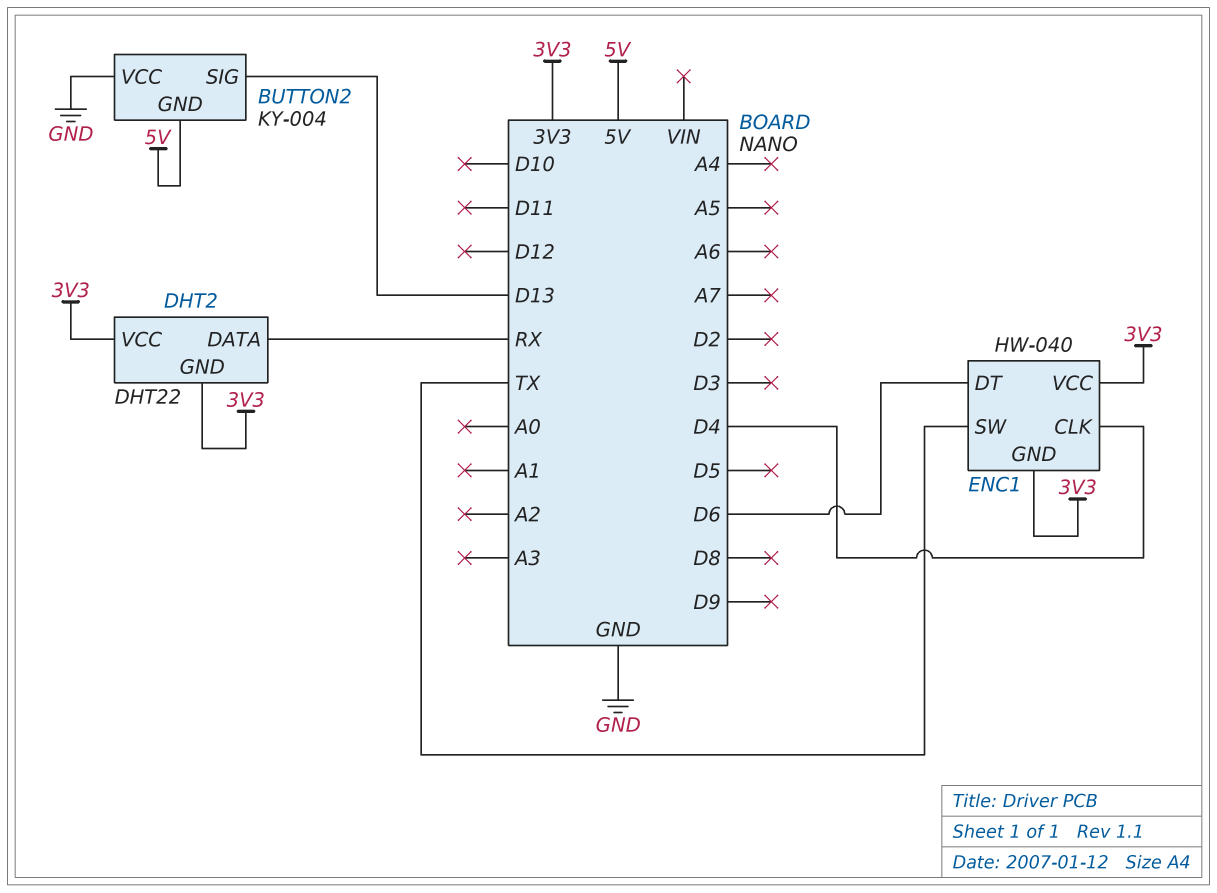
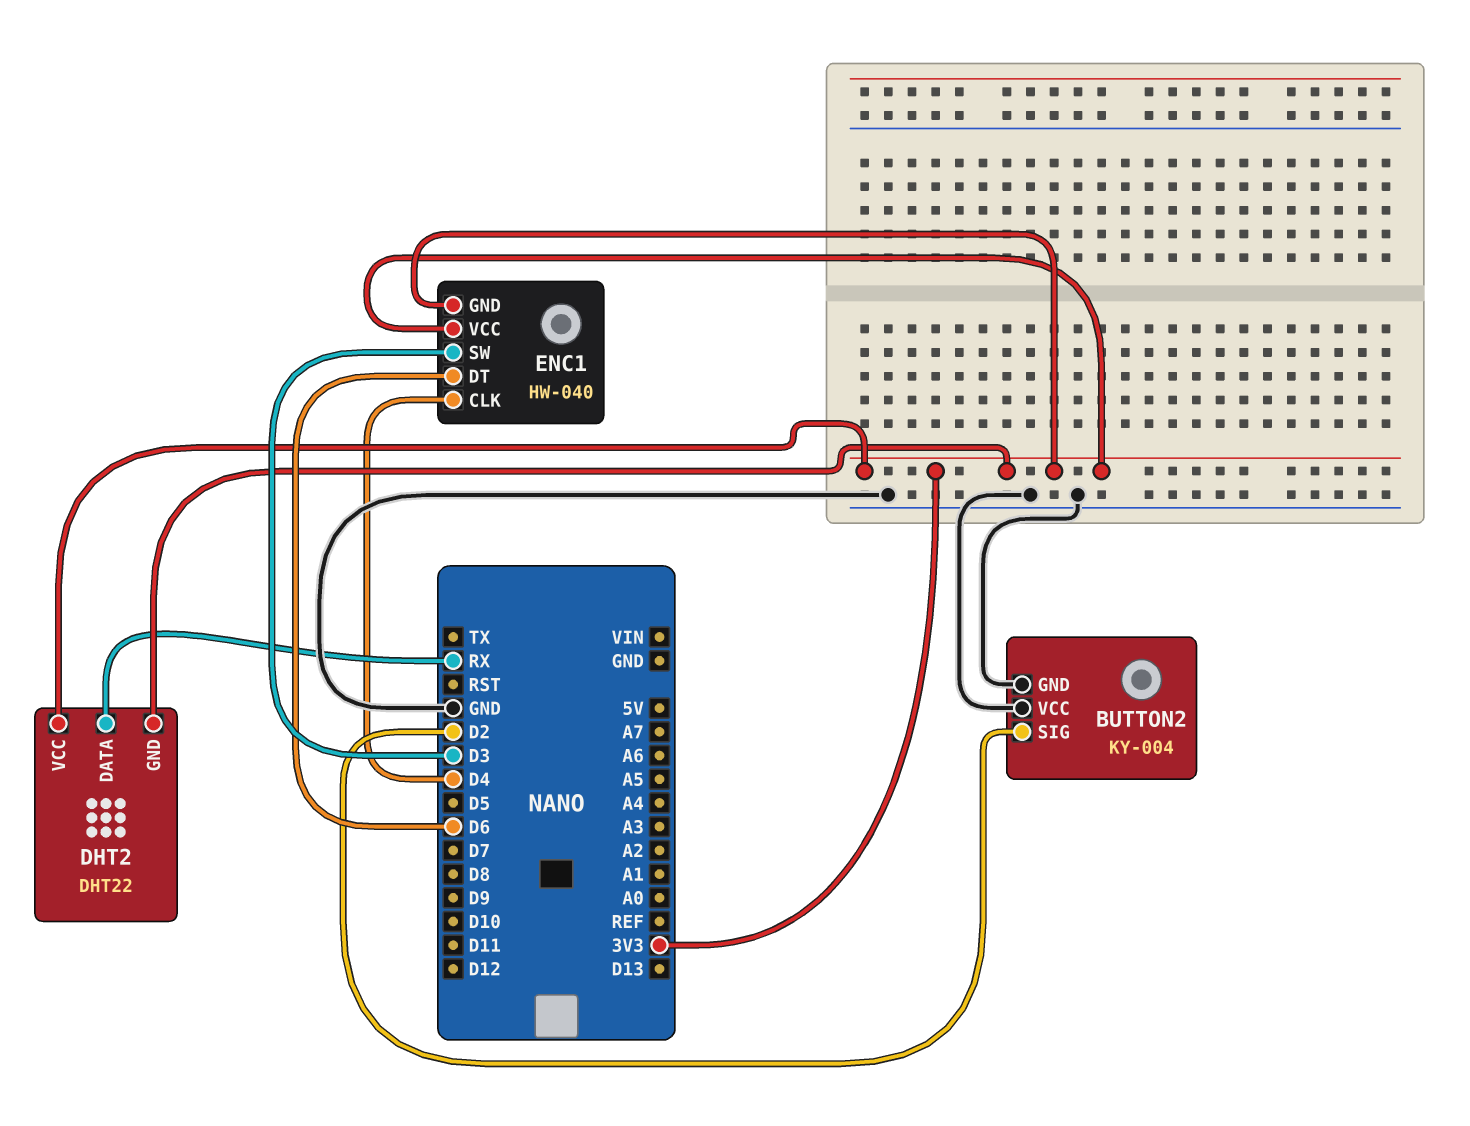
BUTTON2 pin GND: 5V -> GND
BUTTON2 pin SIG: D13 -> D2
ENC1 pin SW: TX -> D3

